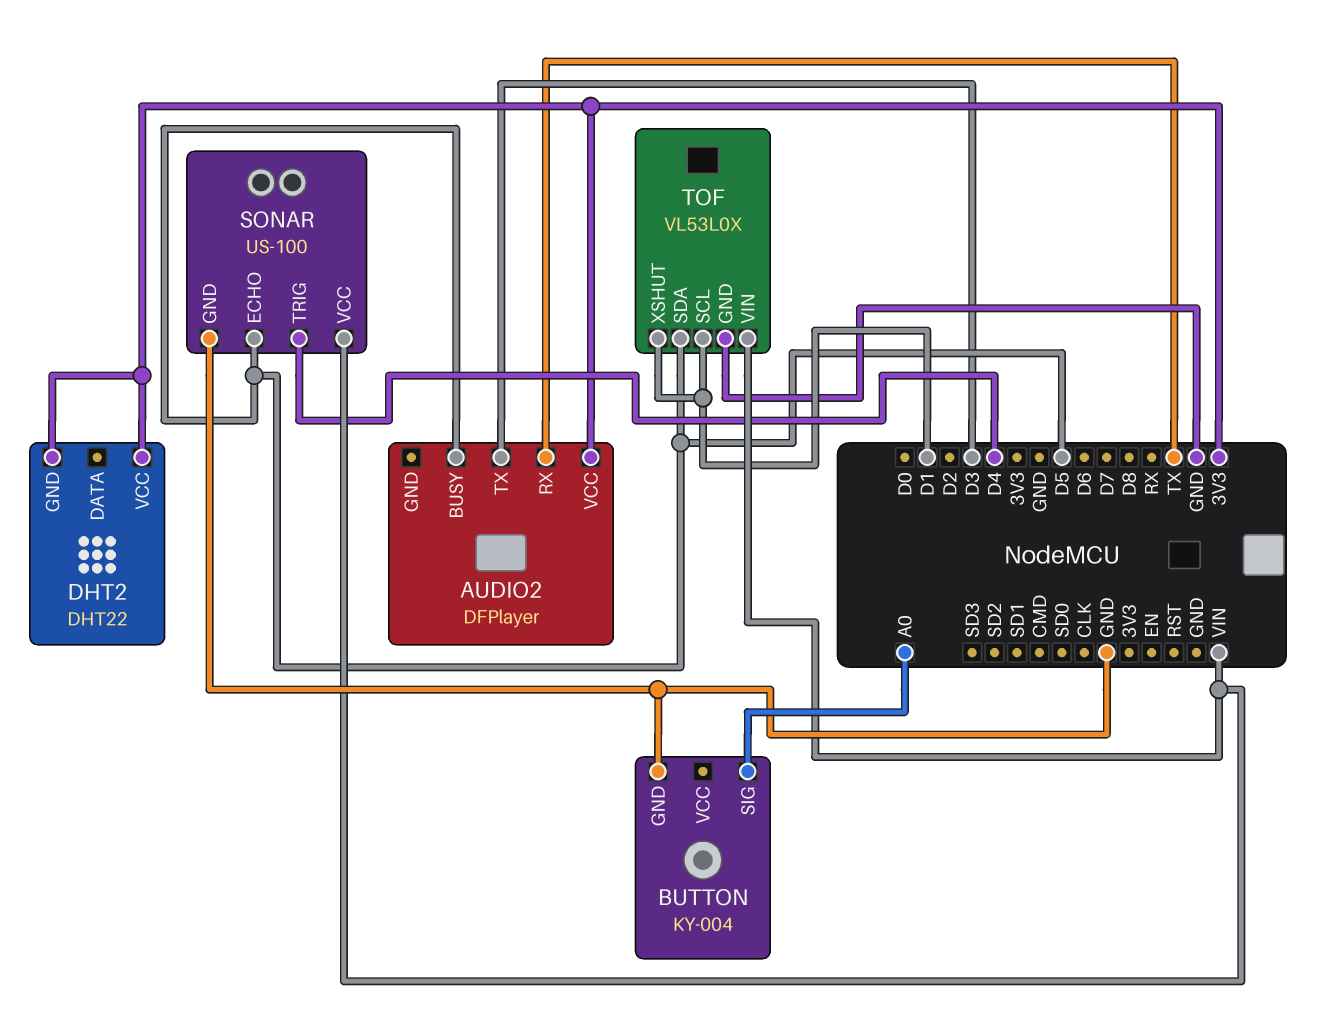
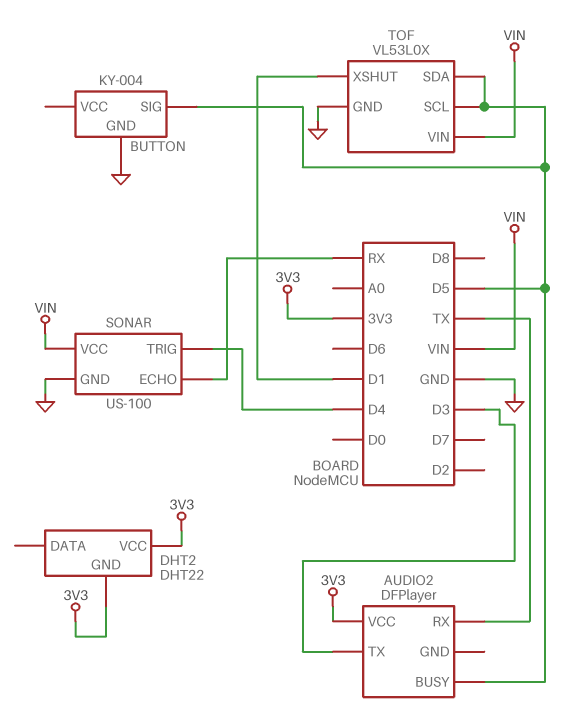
BUTTON pin SIG: A0 -> D5
SONAR pin ECHO: D5 -> RX
TOF pin SCL: D1 -> D5

